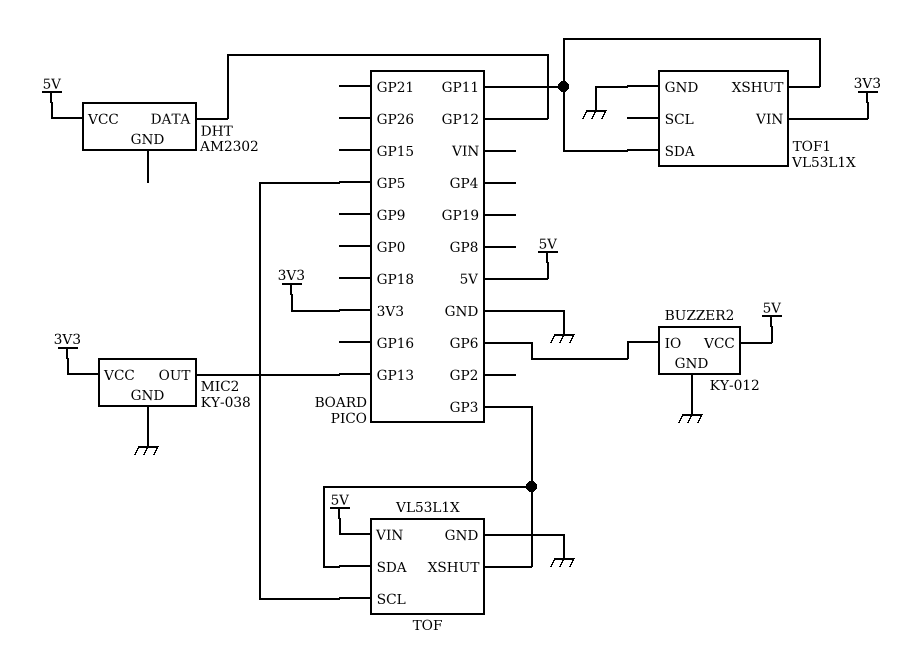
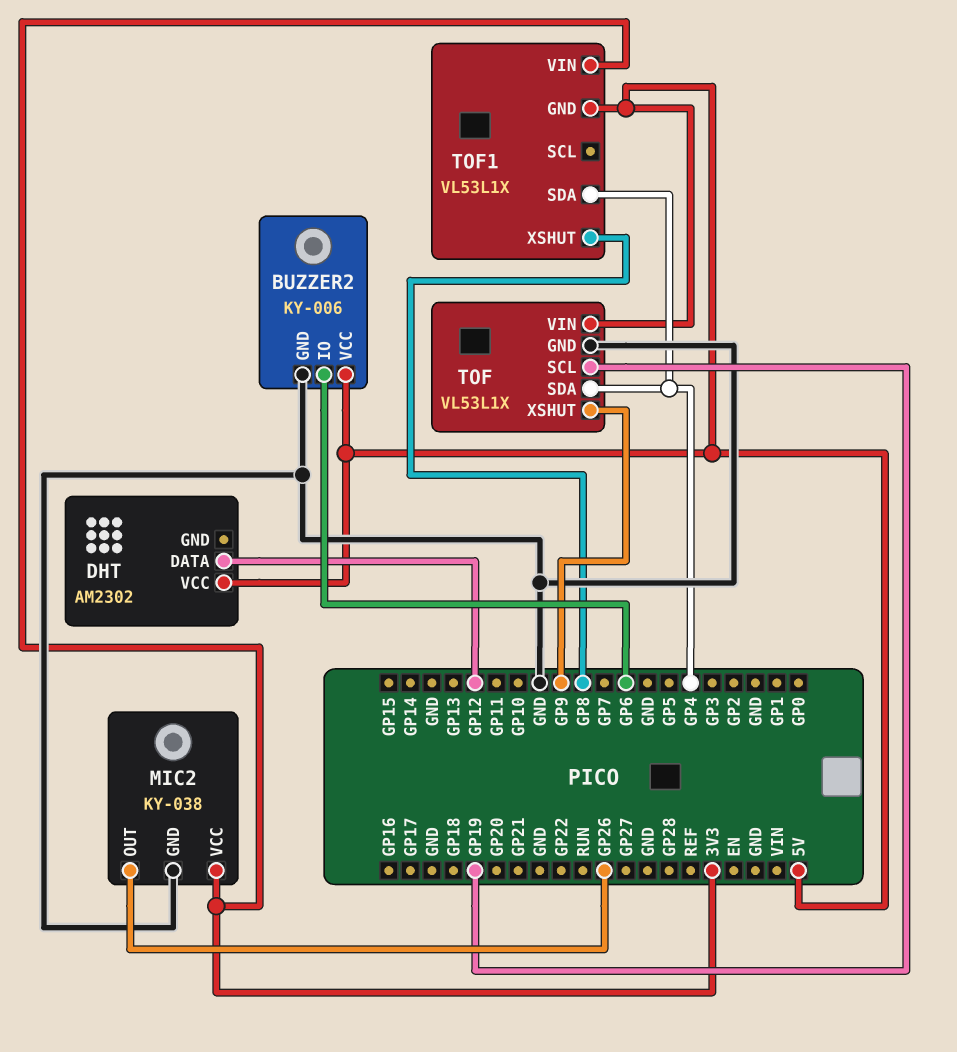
BUZZER2: KY-012 -> KY-006
MIC2 pin OUT: GP13 -> GP26
TOF pin SCL: GP5 -> GP19
TOF pin SDA: GP3 -> GP4
TOF pin XSHUT: GP3 -> GP9
TOF1 pin GND: GND -> 5V
TOF1 pin SDA: GP11 -> GP4
TOF1 pin XSHUT: GP11 -> GP8

